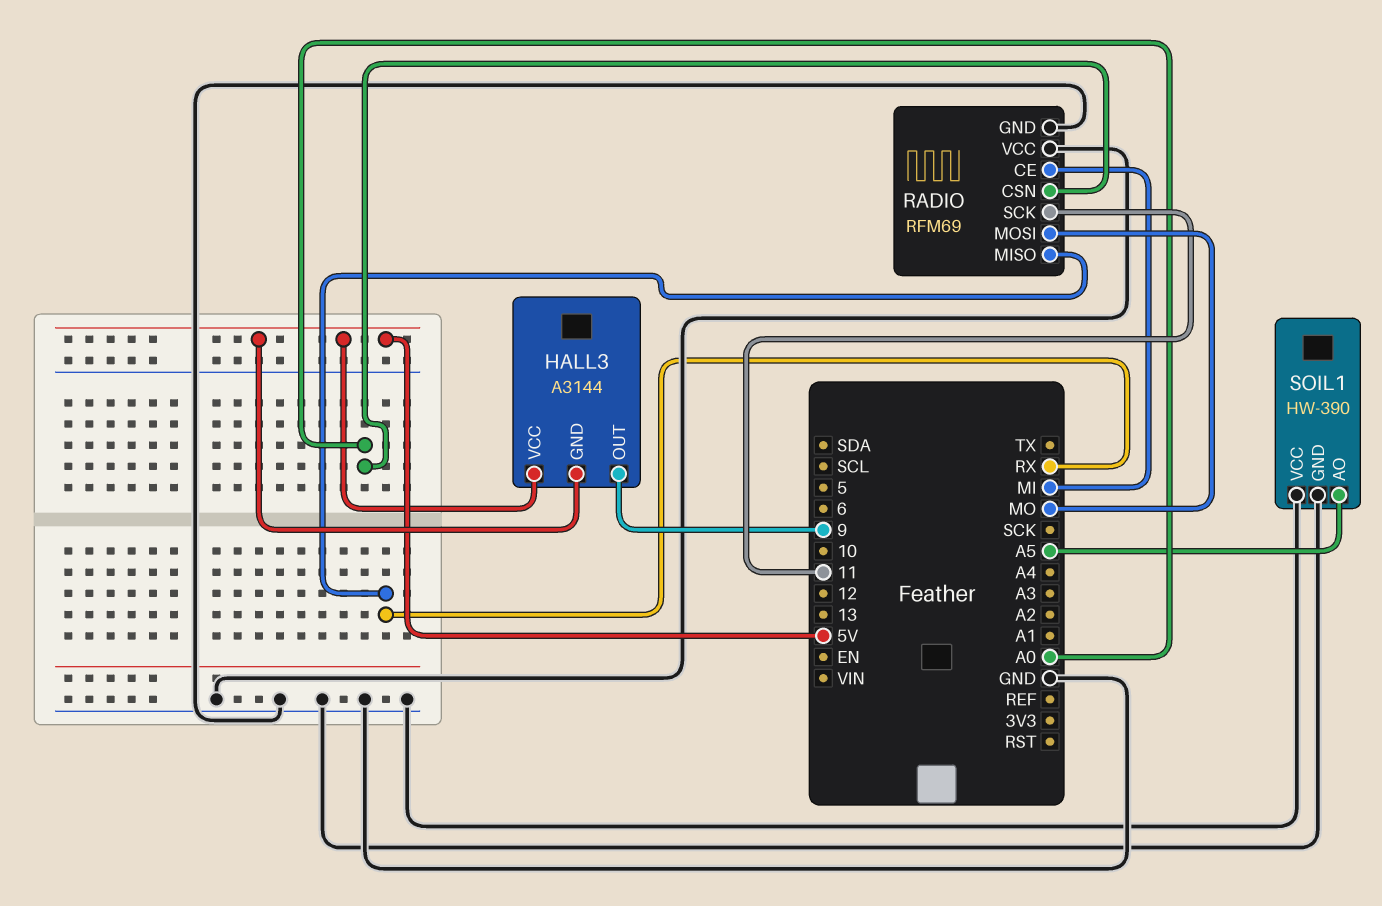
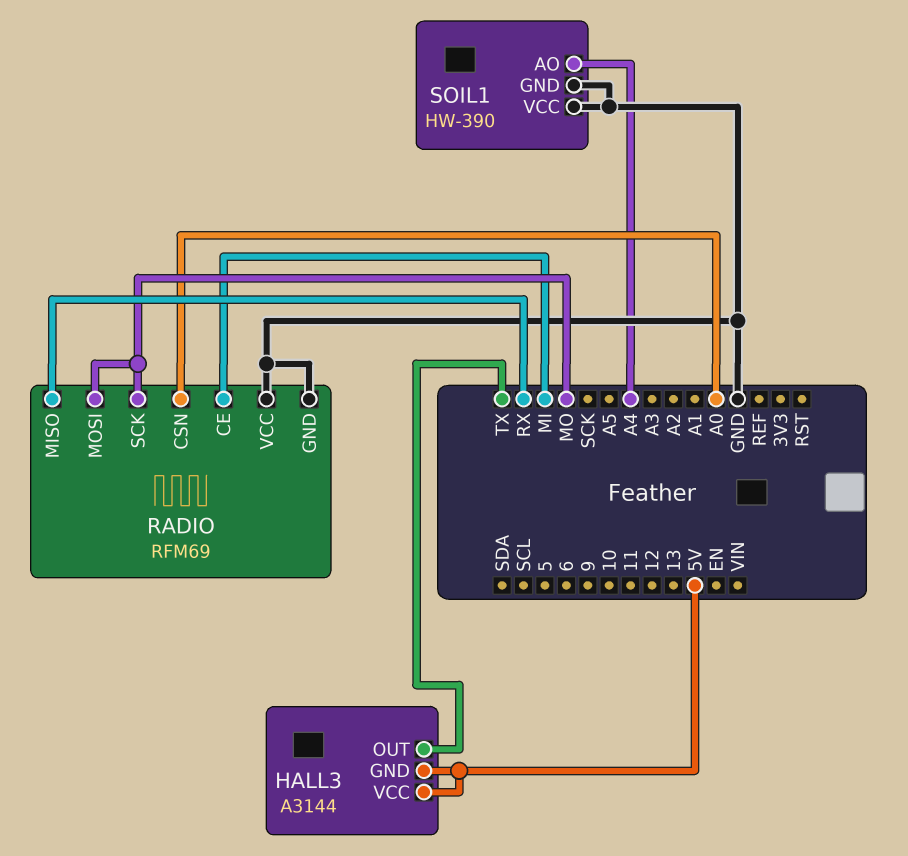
HALL3 pin OUT: 9 -> TX
RADIO pin SCK: 11 -> MO
SOIL1 pin AO: A5 -> A4

